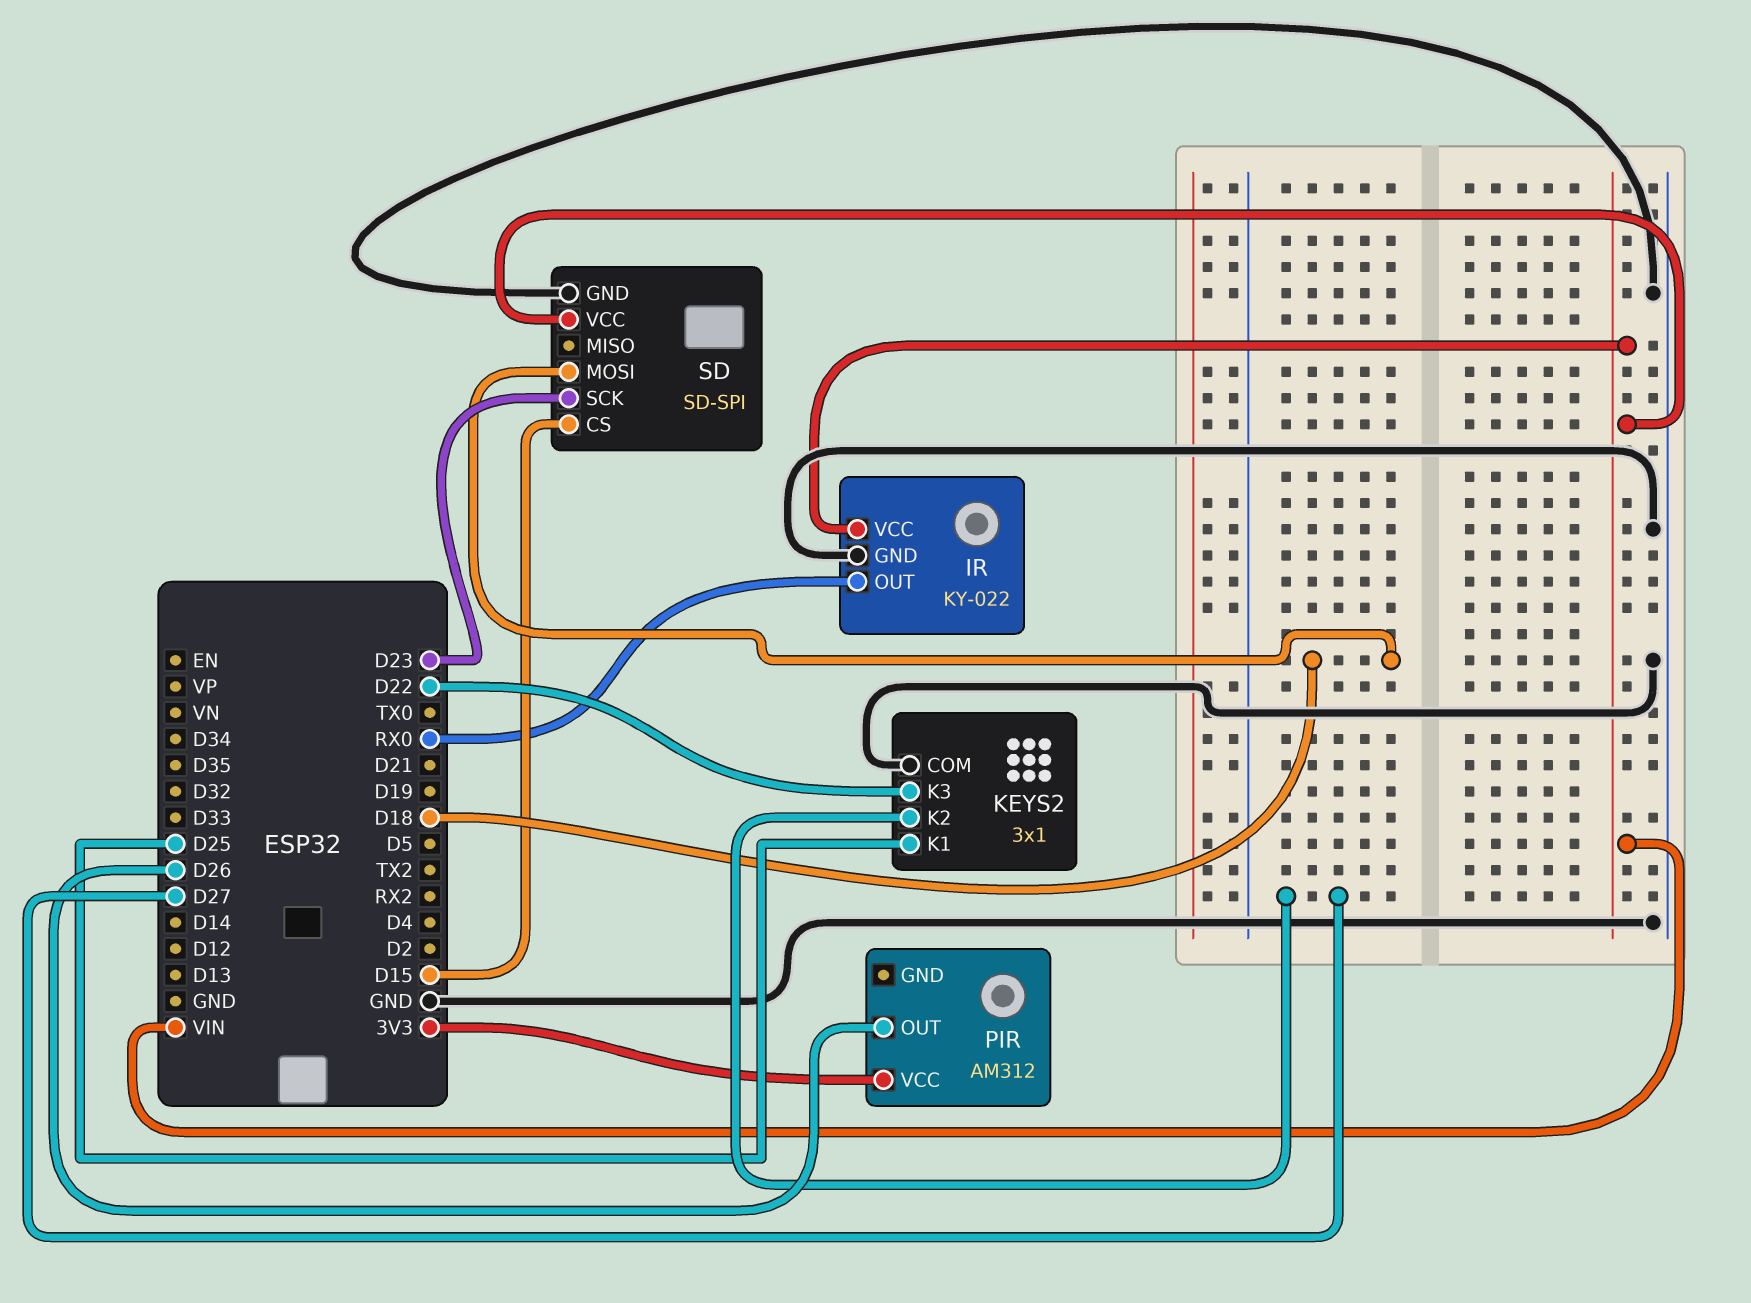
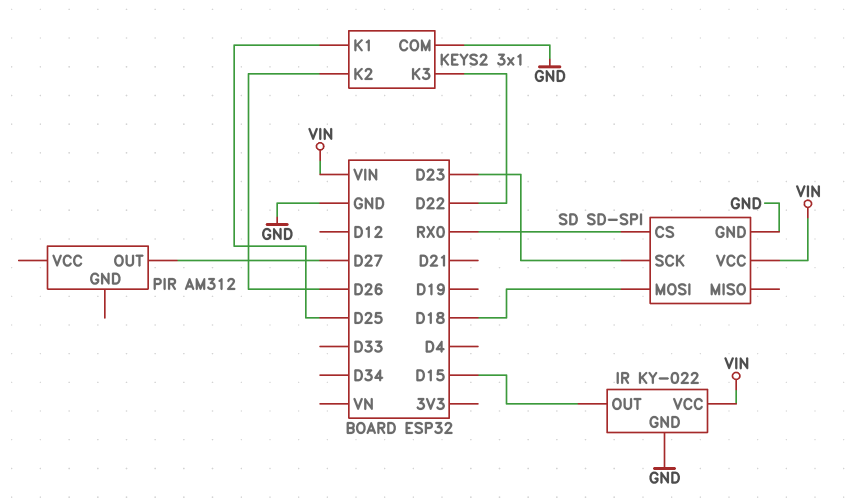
IR pin OUT: RX0 -> D15
KEYS2 pin K2: D27 -> D26
PIR pin OUT: D26 -> D27
PIR pin VCC: 3V3 -> none
SD pin CS: D15 -> RX0

